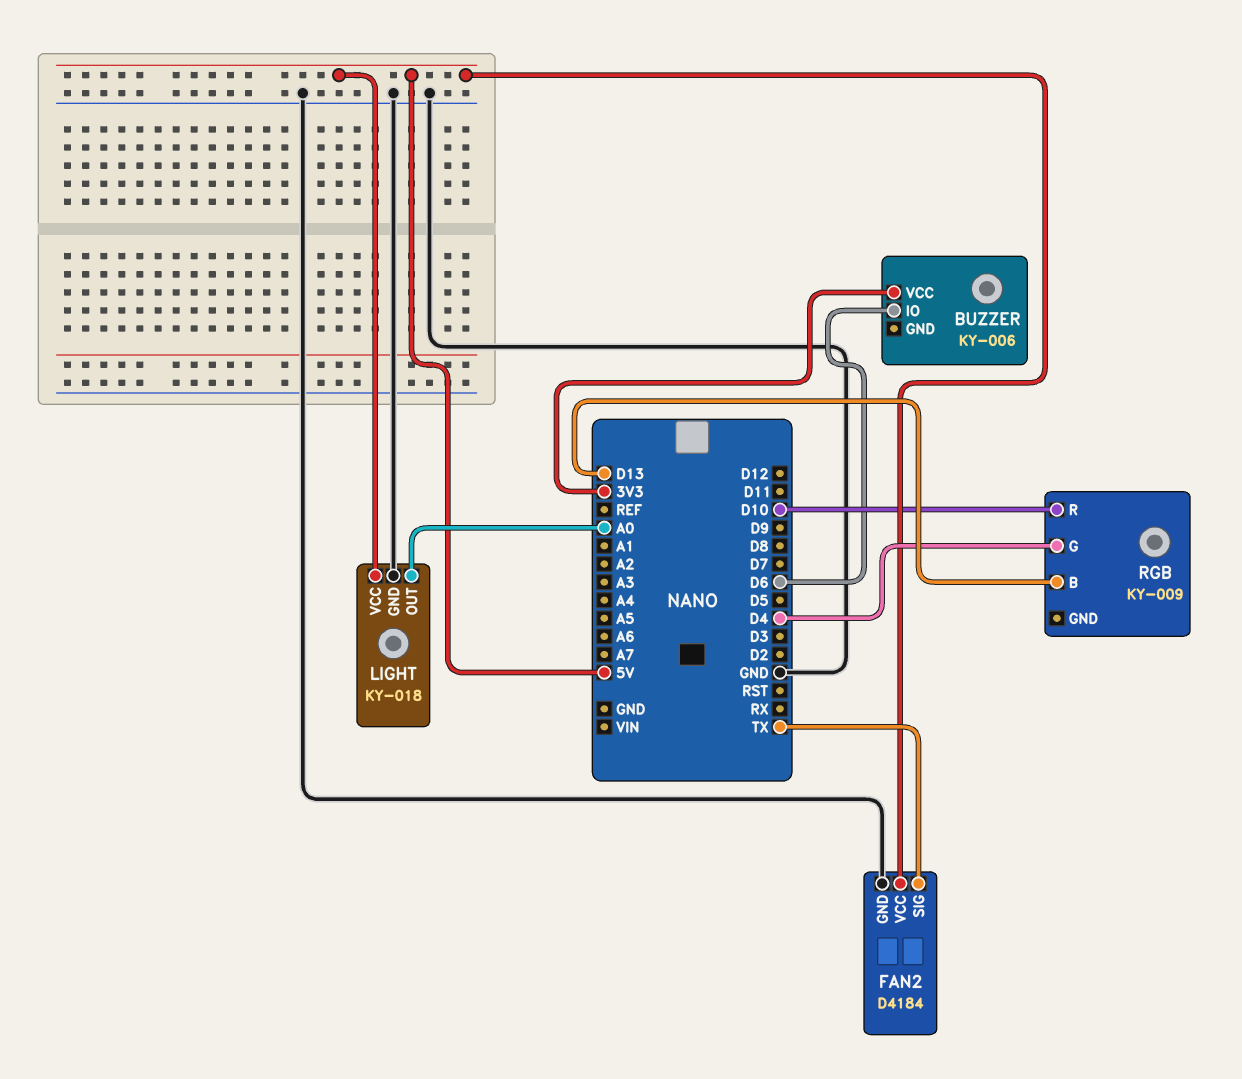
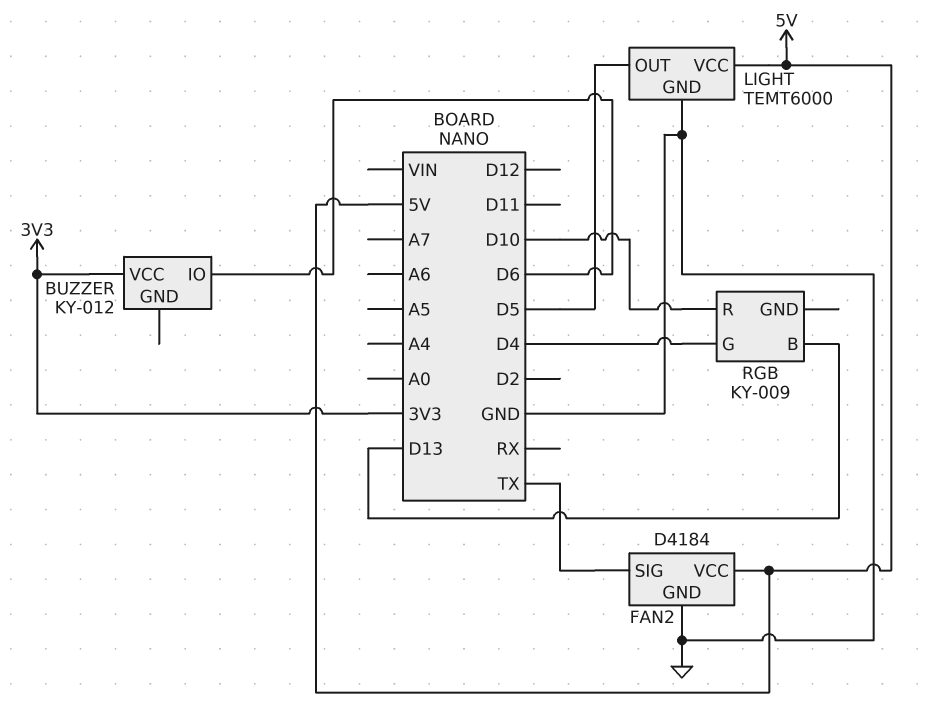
BUZZER: KY-006 -> KY-012
LIGHT: KY-018 -> TEMT6000
LIGHT pin OUT: A0 -> D5

